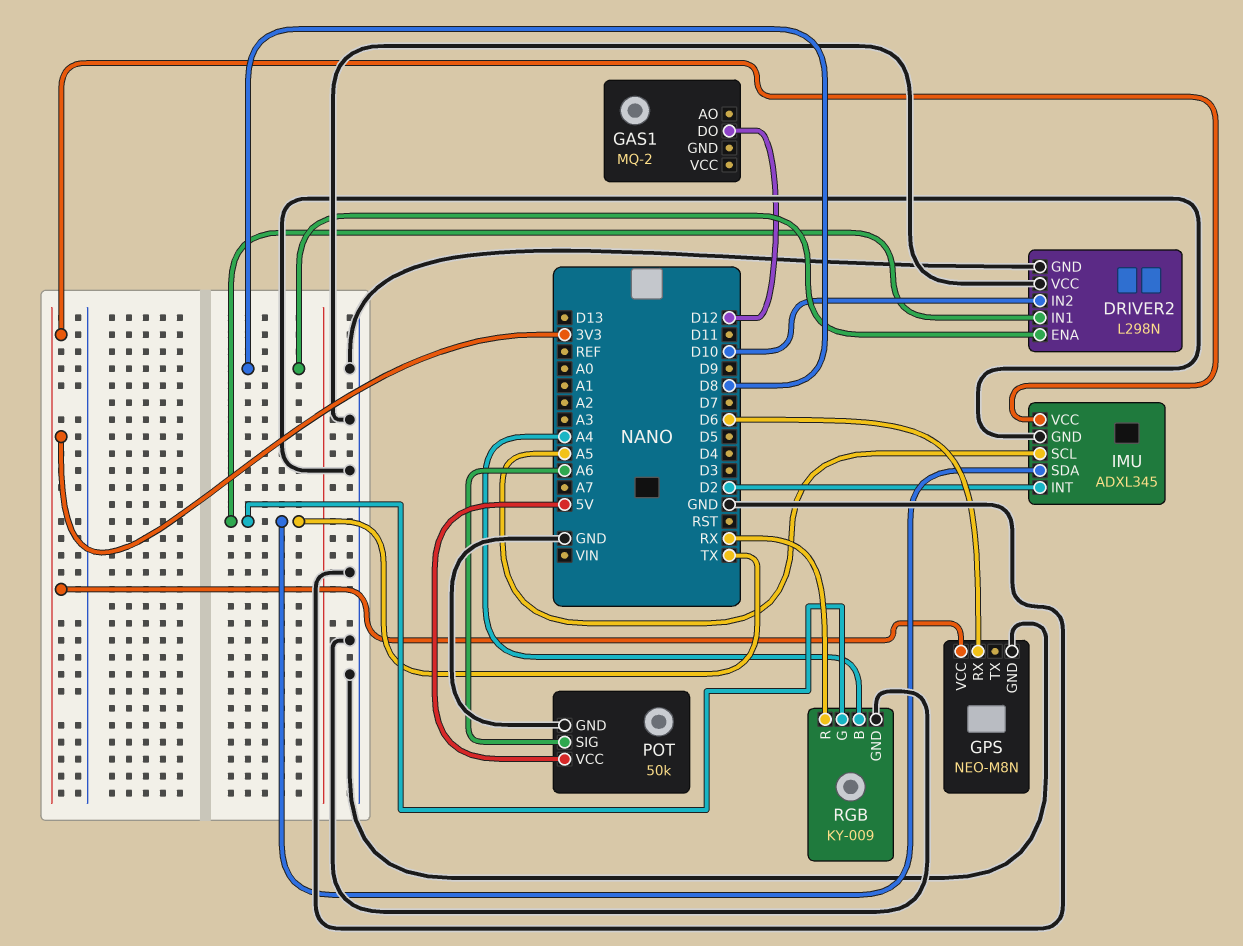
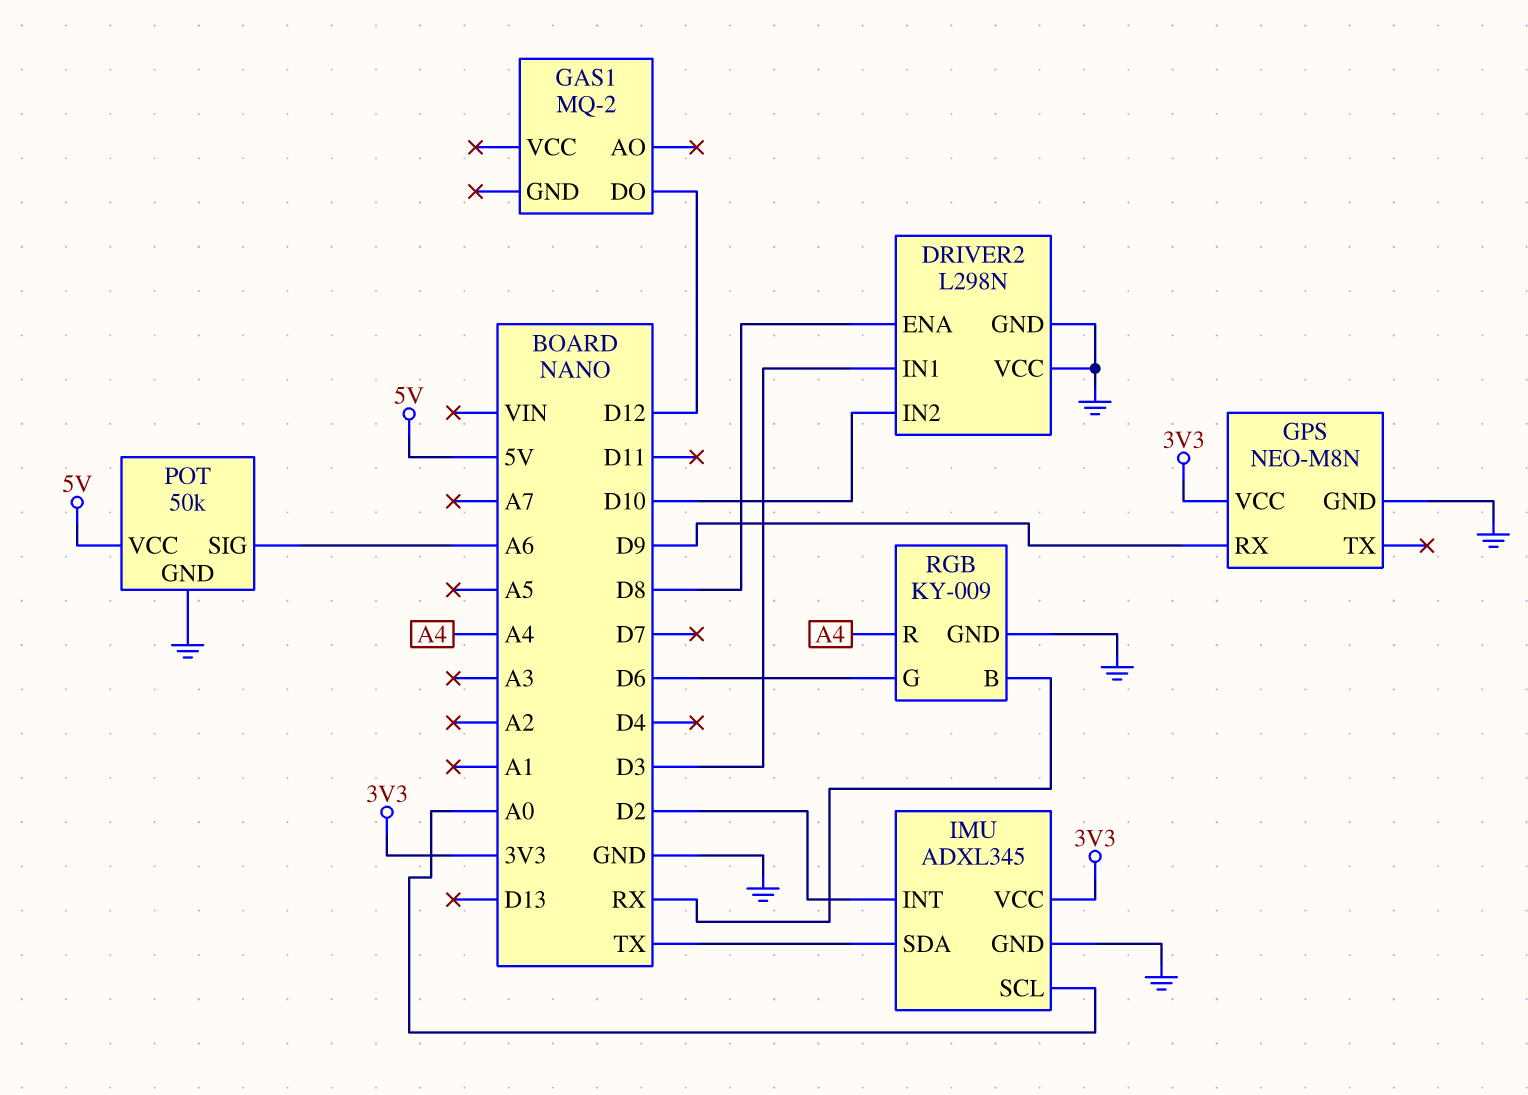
DRIVER2 pin IN1: TX -> D3
GPS pin RX: D6 -> D9
IMU pin SCL: A5 -> A0
RGB pin B: A4 -> RX
RGB pin G: TX -> D6
RGB pin R: RX -> A4

